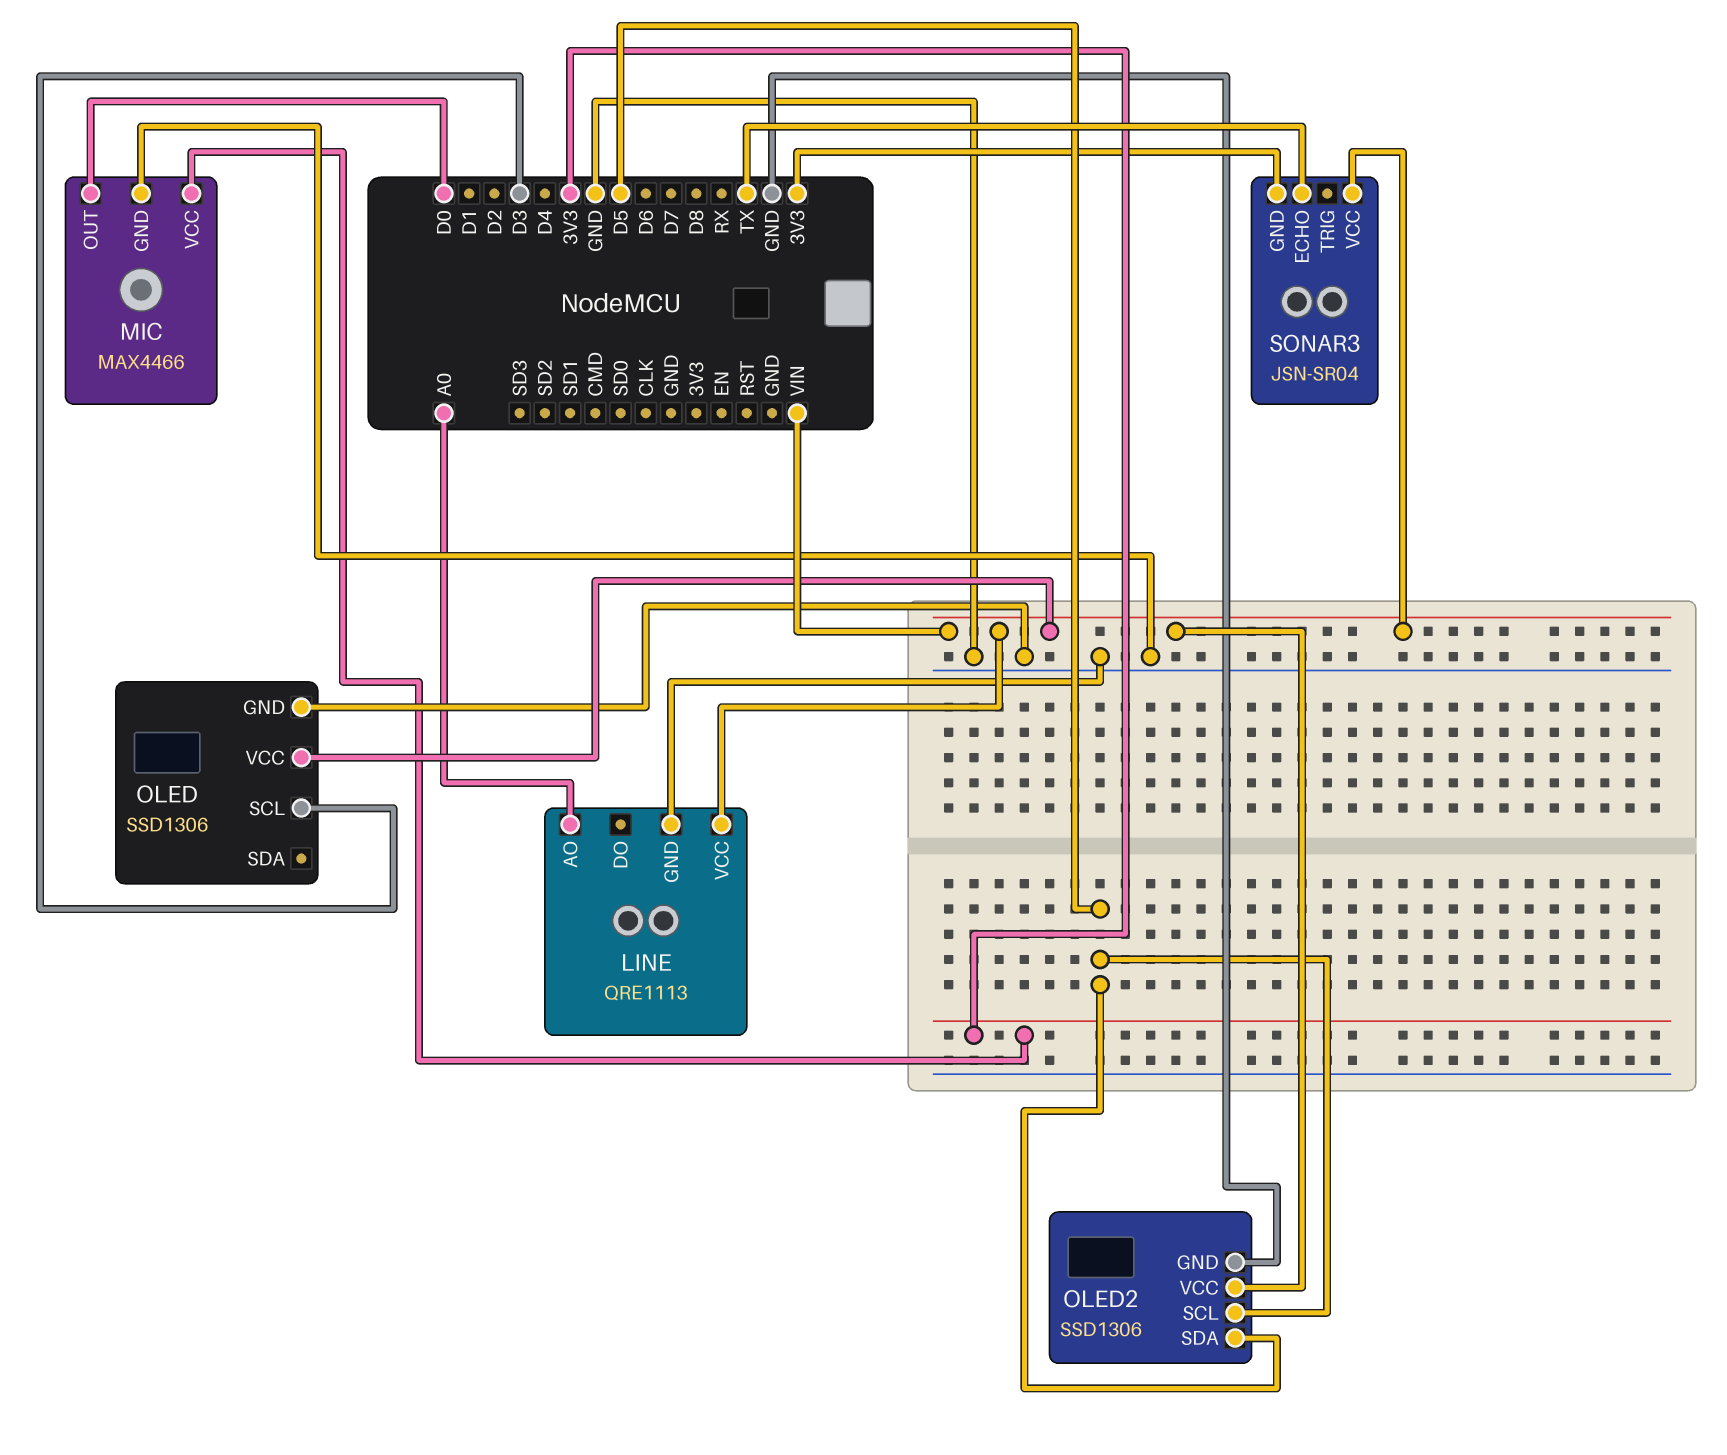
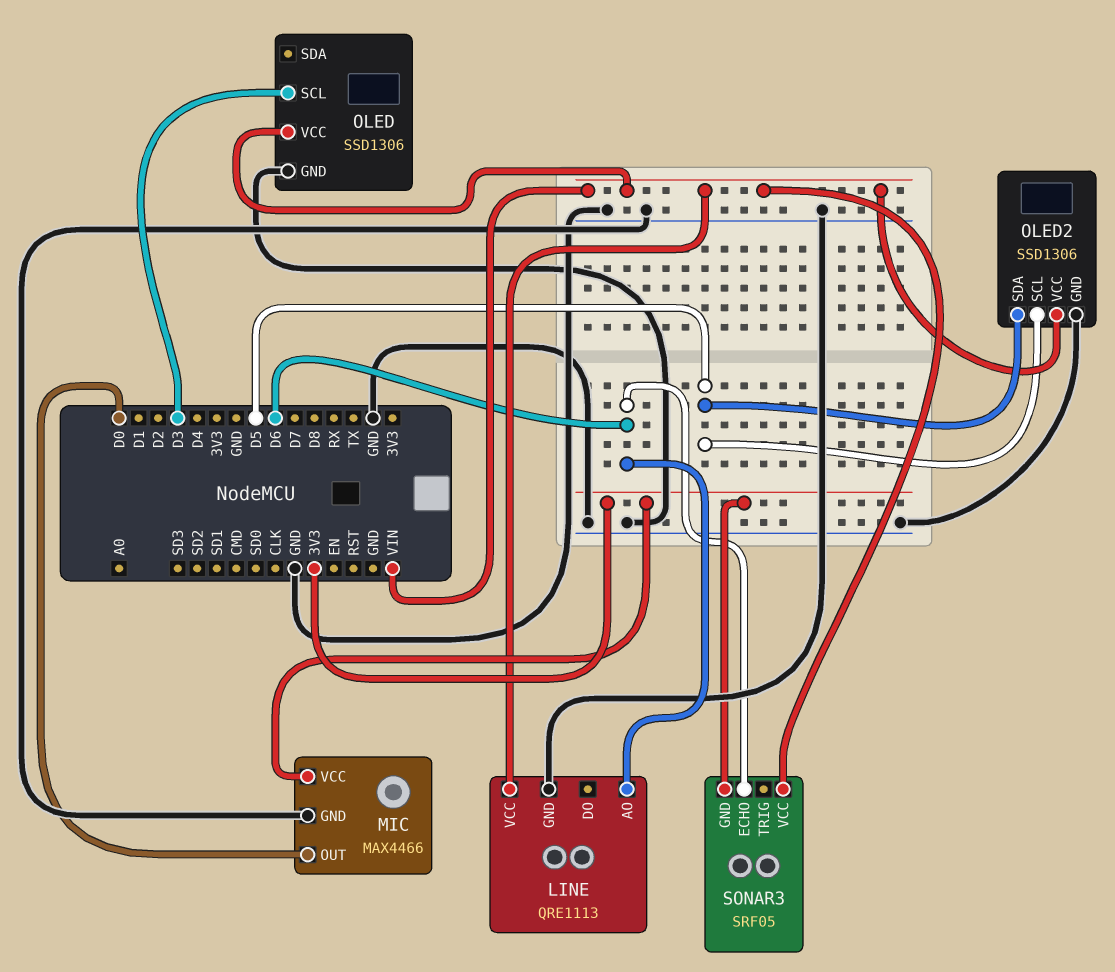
LINE pin AO: A0 -> D6
SONAR3: JSN-SR04 -> SRF05
SONAR3 pin ECHO: TX -> D6

